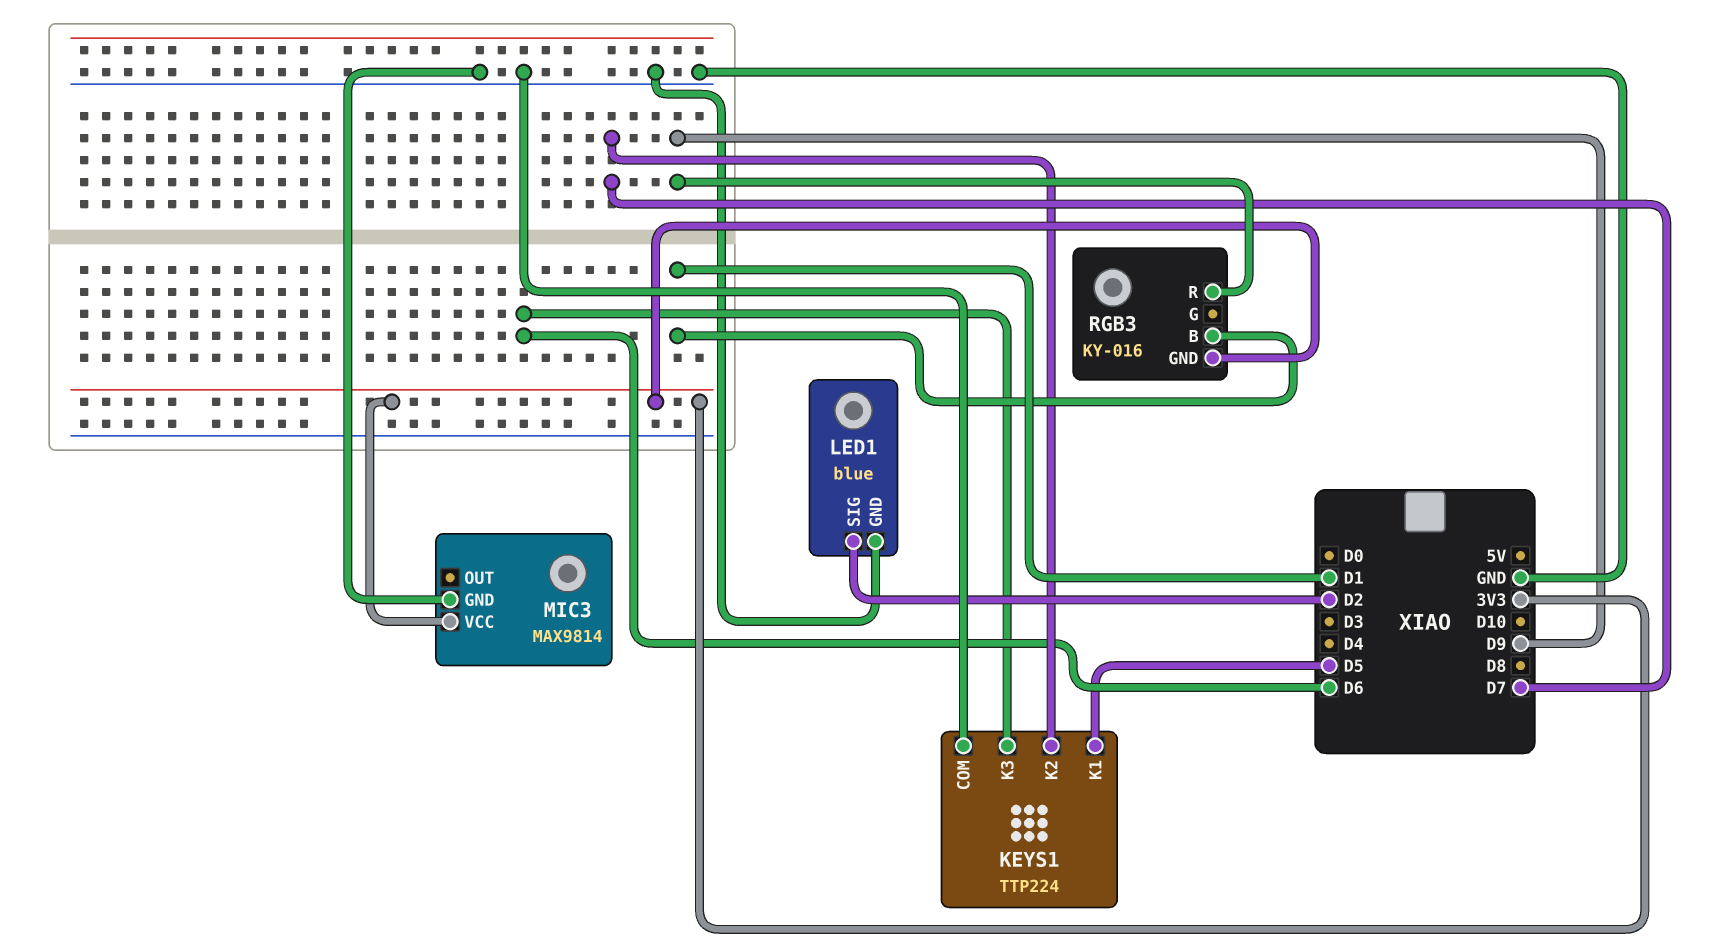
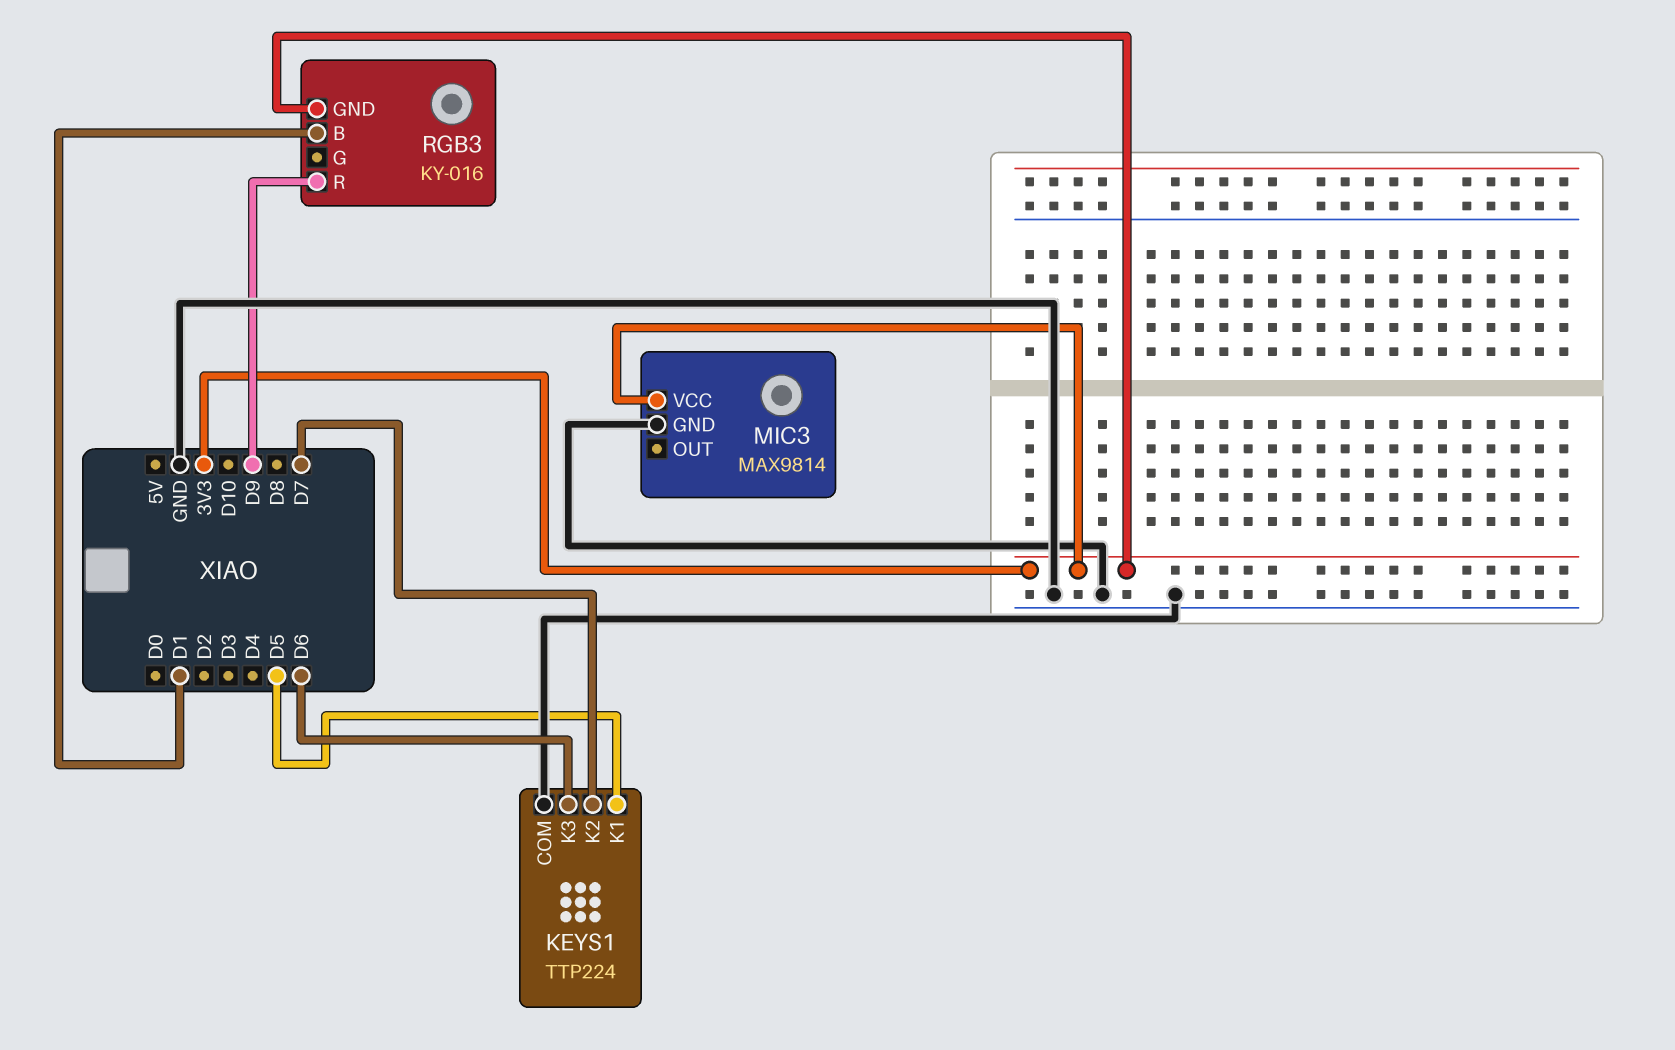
LED1: blue -> none
LED1 pin GND: GND -> none
LED1 pin SIG: D2 -> none

